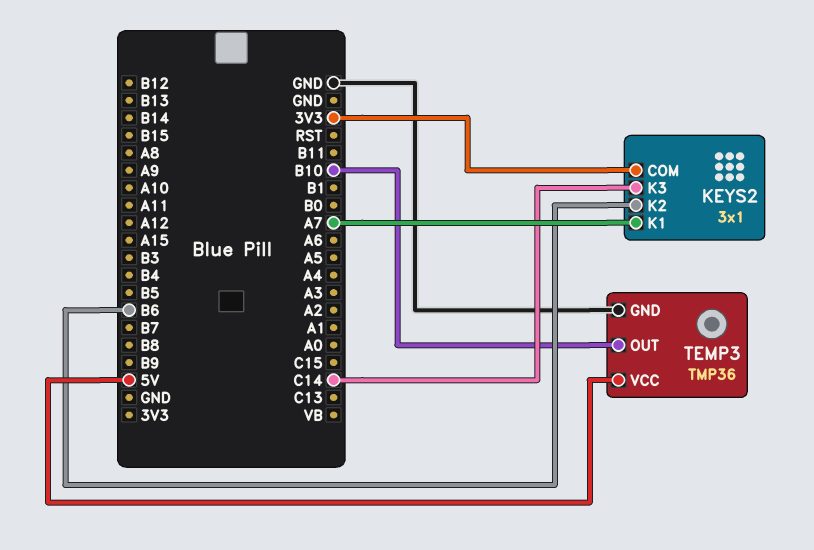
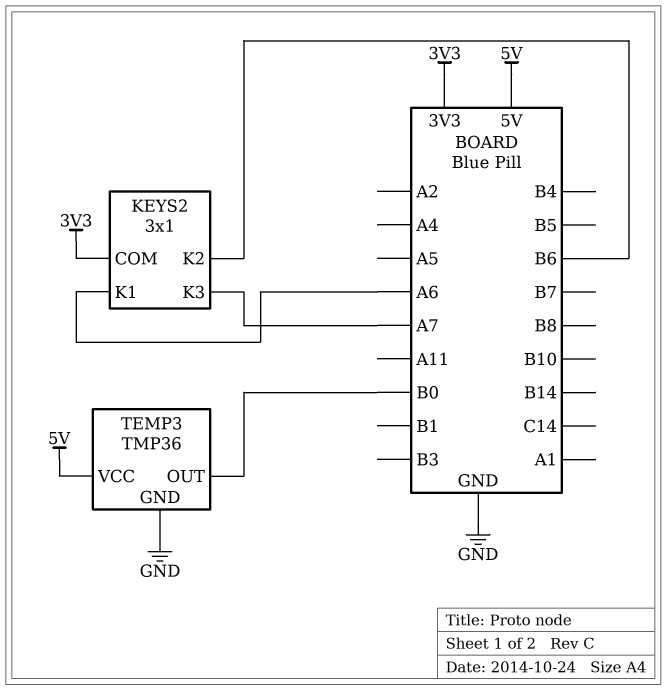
KEYS2 pin K1: A7 -> A6
KEYS2 pin K3: C14 -> A7
TEMP3 pin OUT: B10 -> B0

